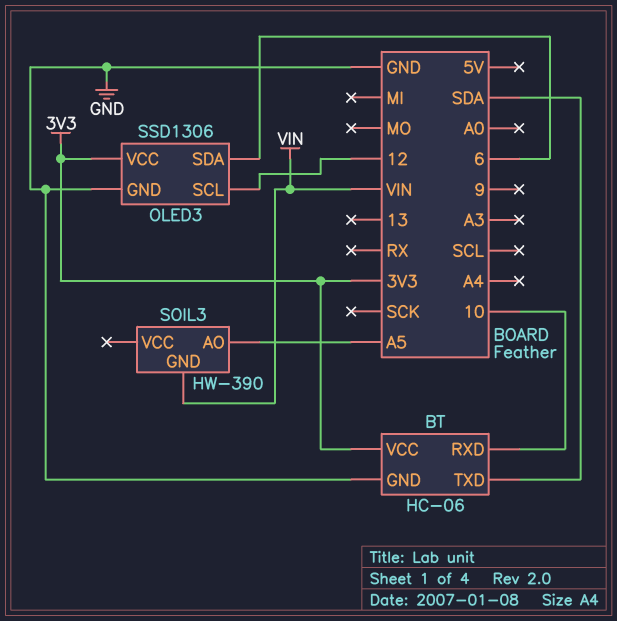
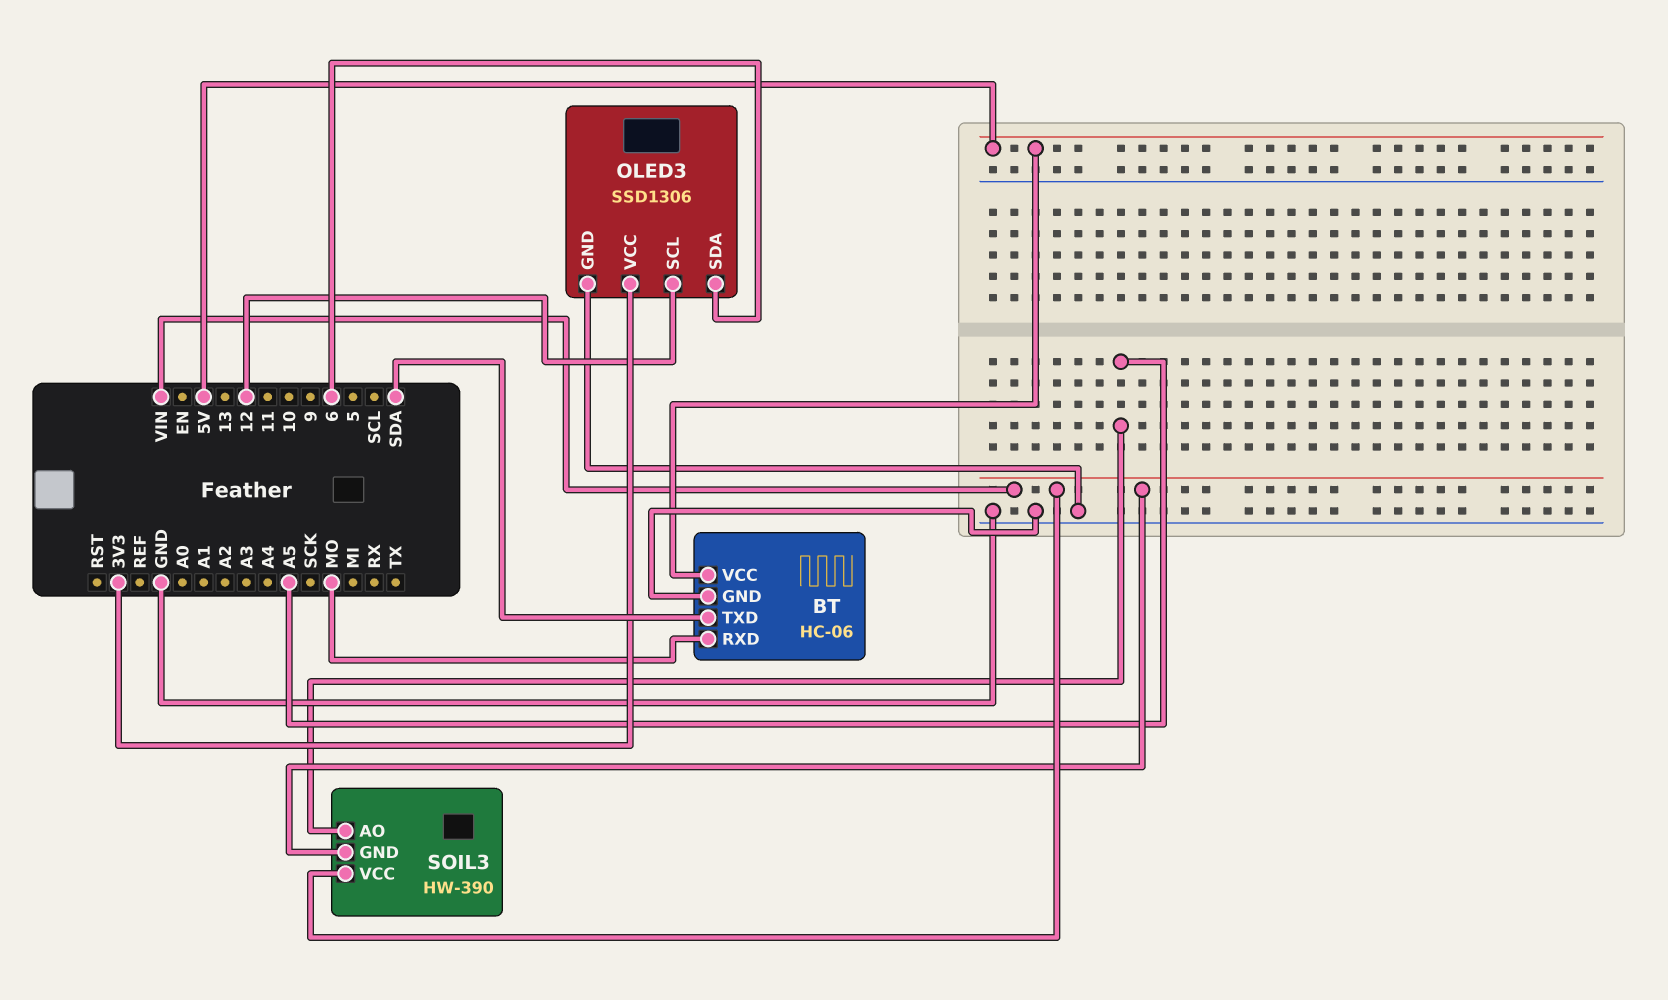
BT pin RXD: 10 -> MO
BT pin VCC: 3V3 -> 5V
SOIL3 pin VCC: none -> VIN

